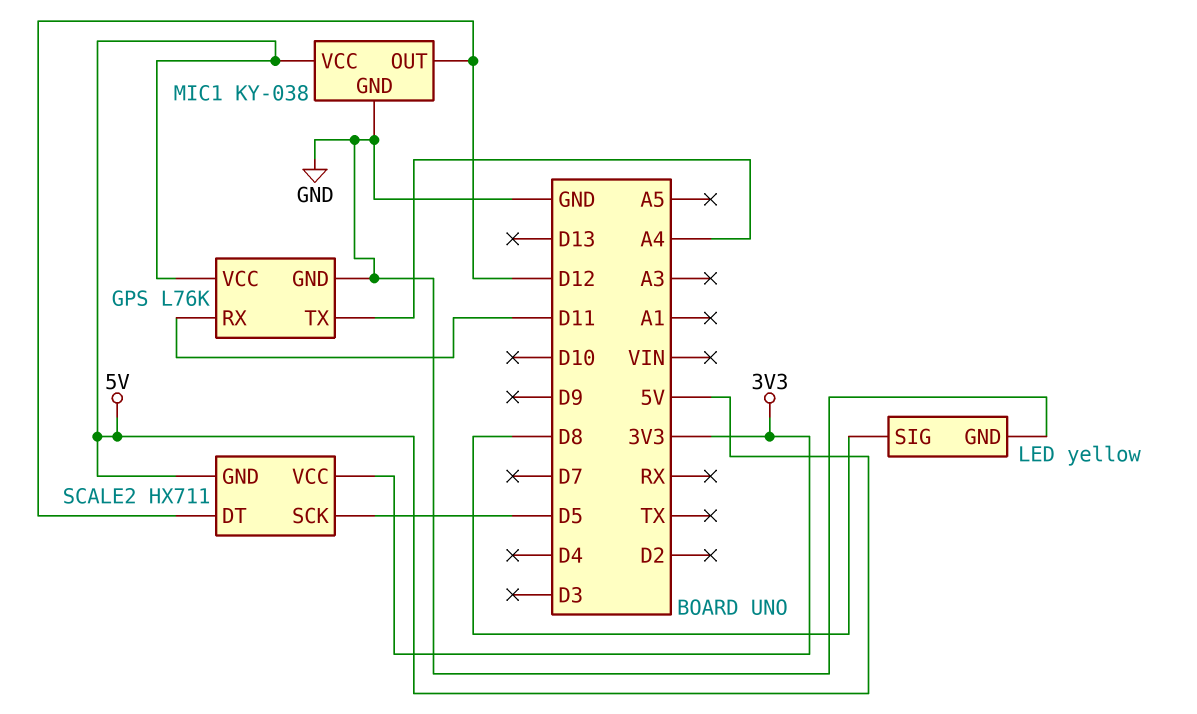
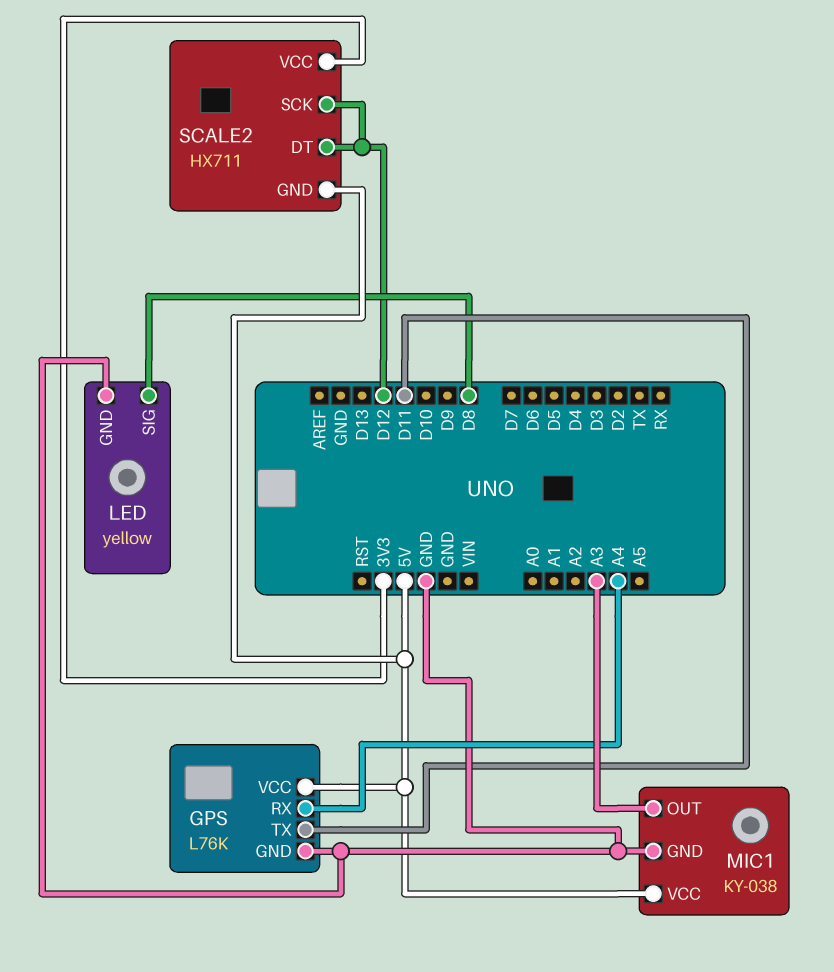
GPS pin RX: D11 -> A4
GPS pin TX: A4 -> D11
MIC1 pin OUT: D12 -> A3
SCALE2 pin SCK: D5 -> D12

